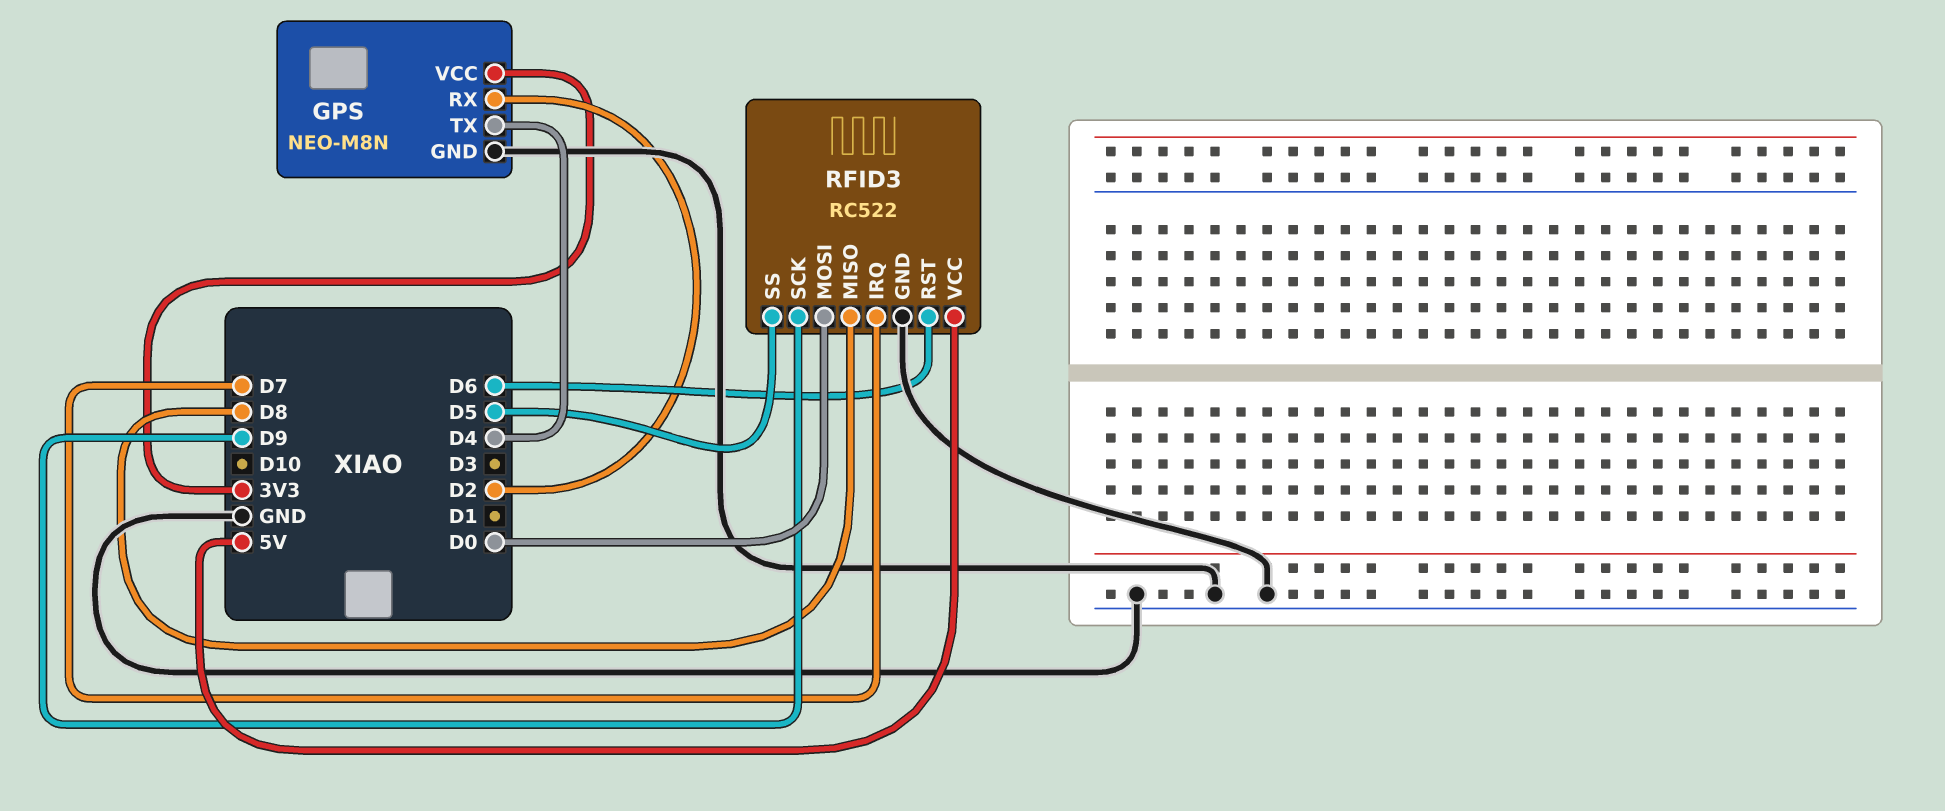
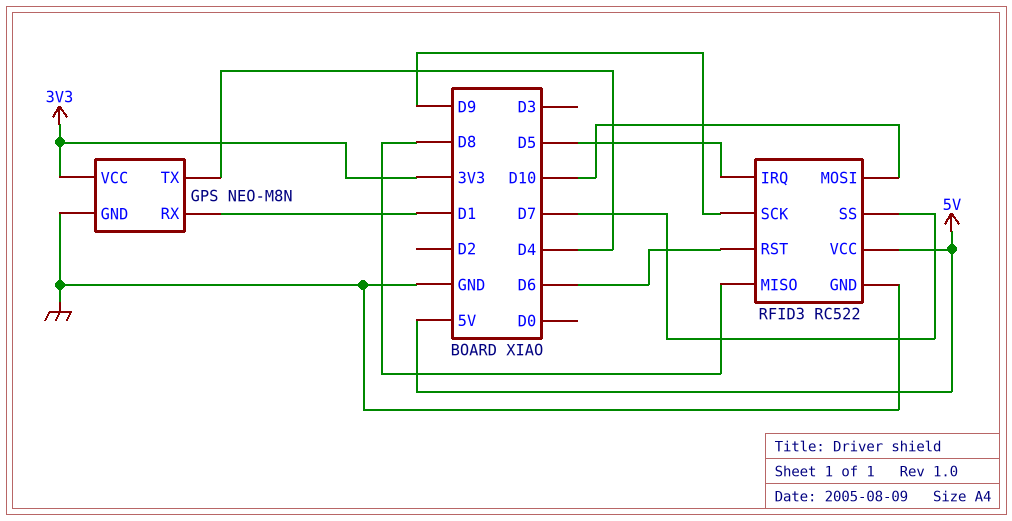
GPS pin RX: D2 -> D1
RFID3 pin IRQ: D7 -> D5
RFID3 pin MOSI: D0 -> D10
RFID3 pin SS: D5 -> D7

